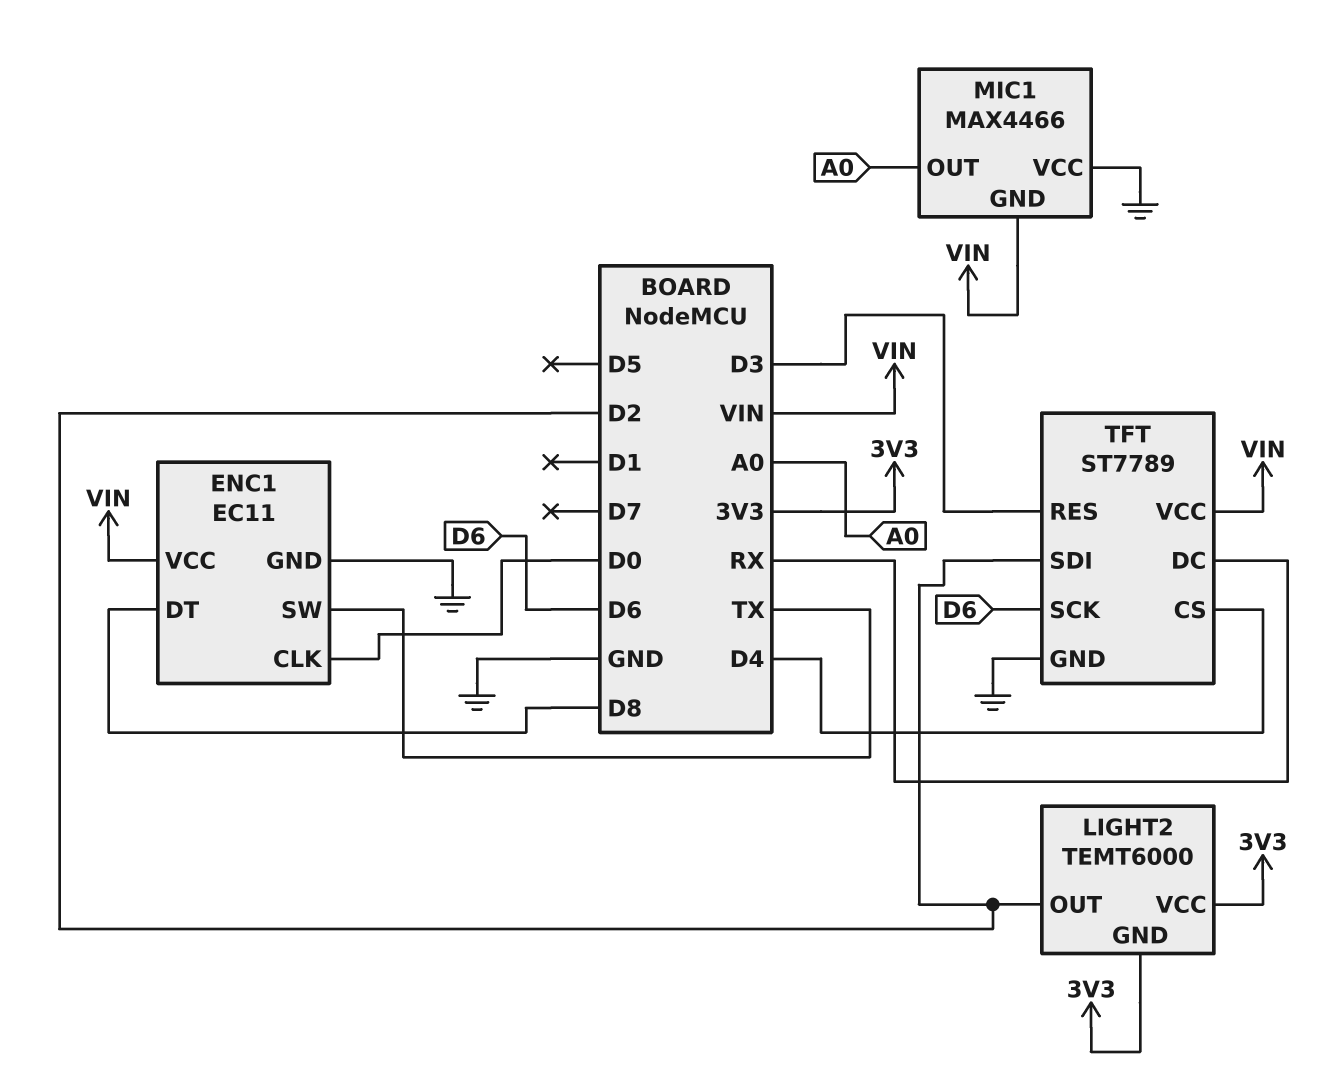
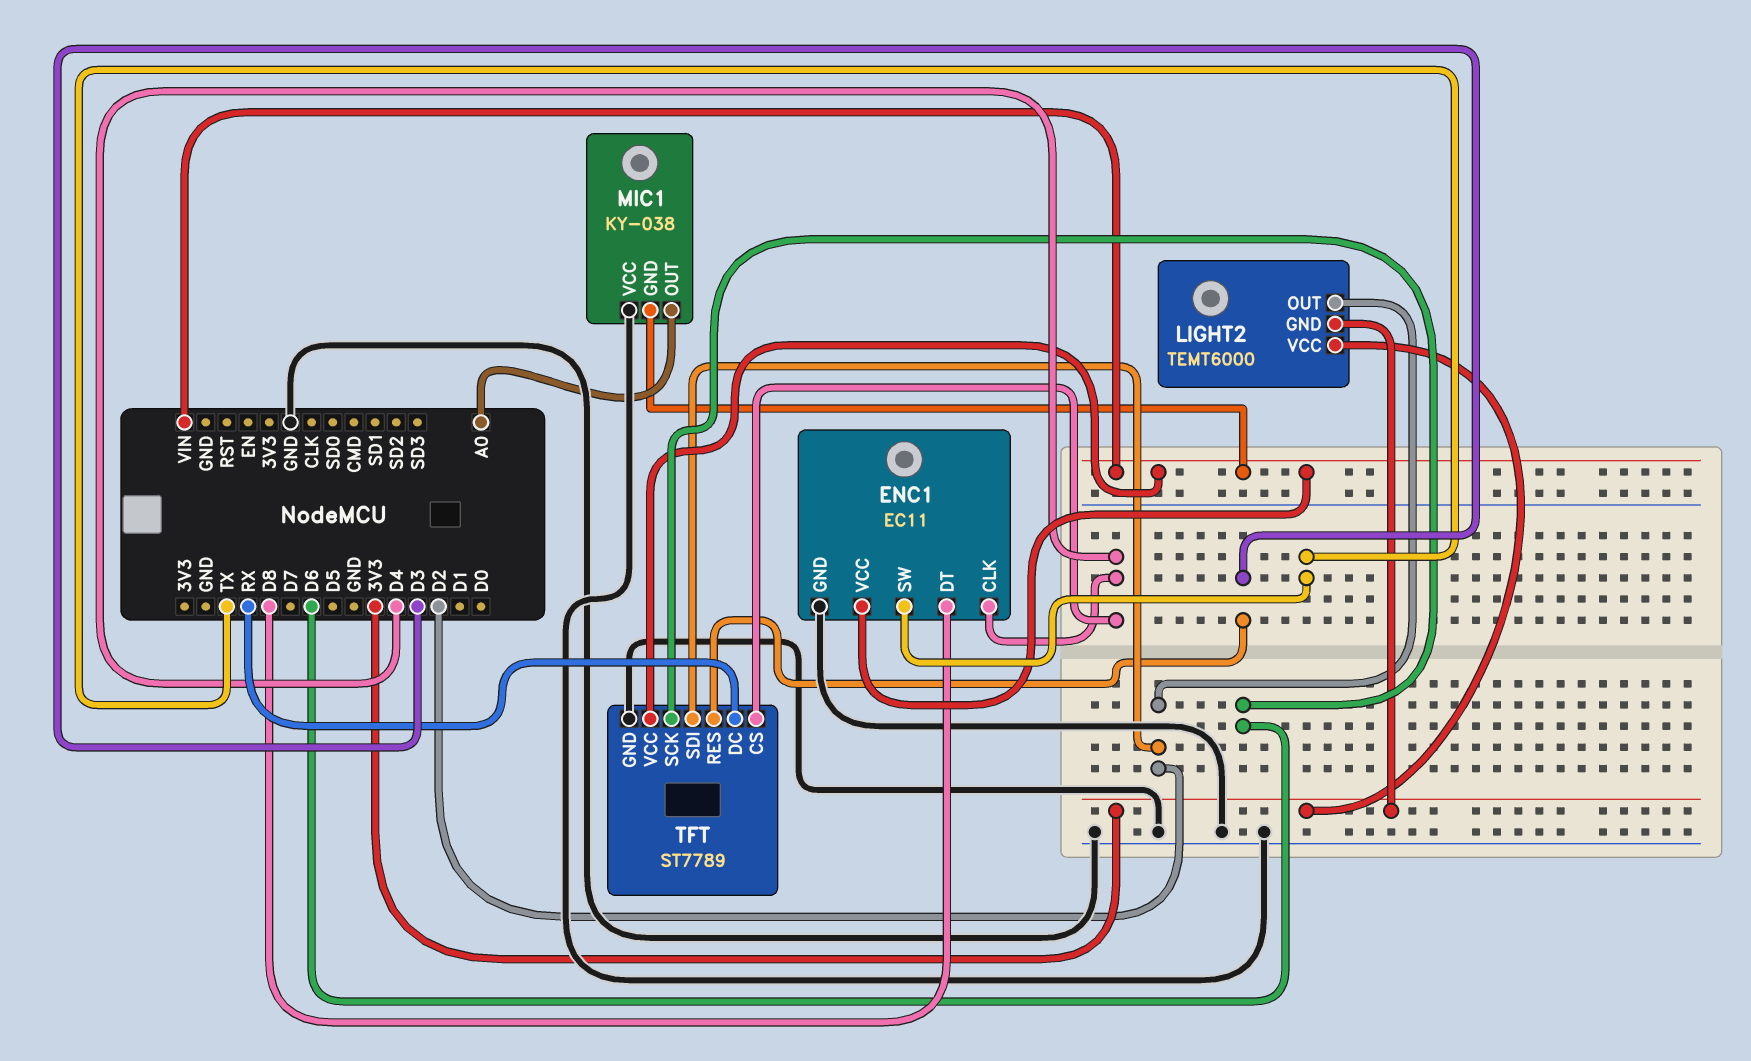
ENC1 pin CLK: D0 -> D4
MIC1: MAX4466 -> KY-038

